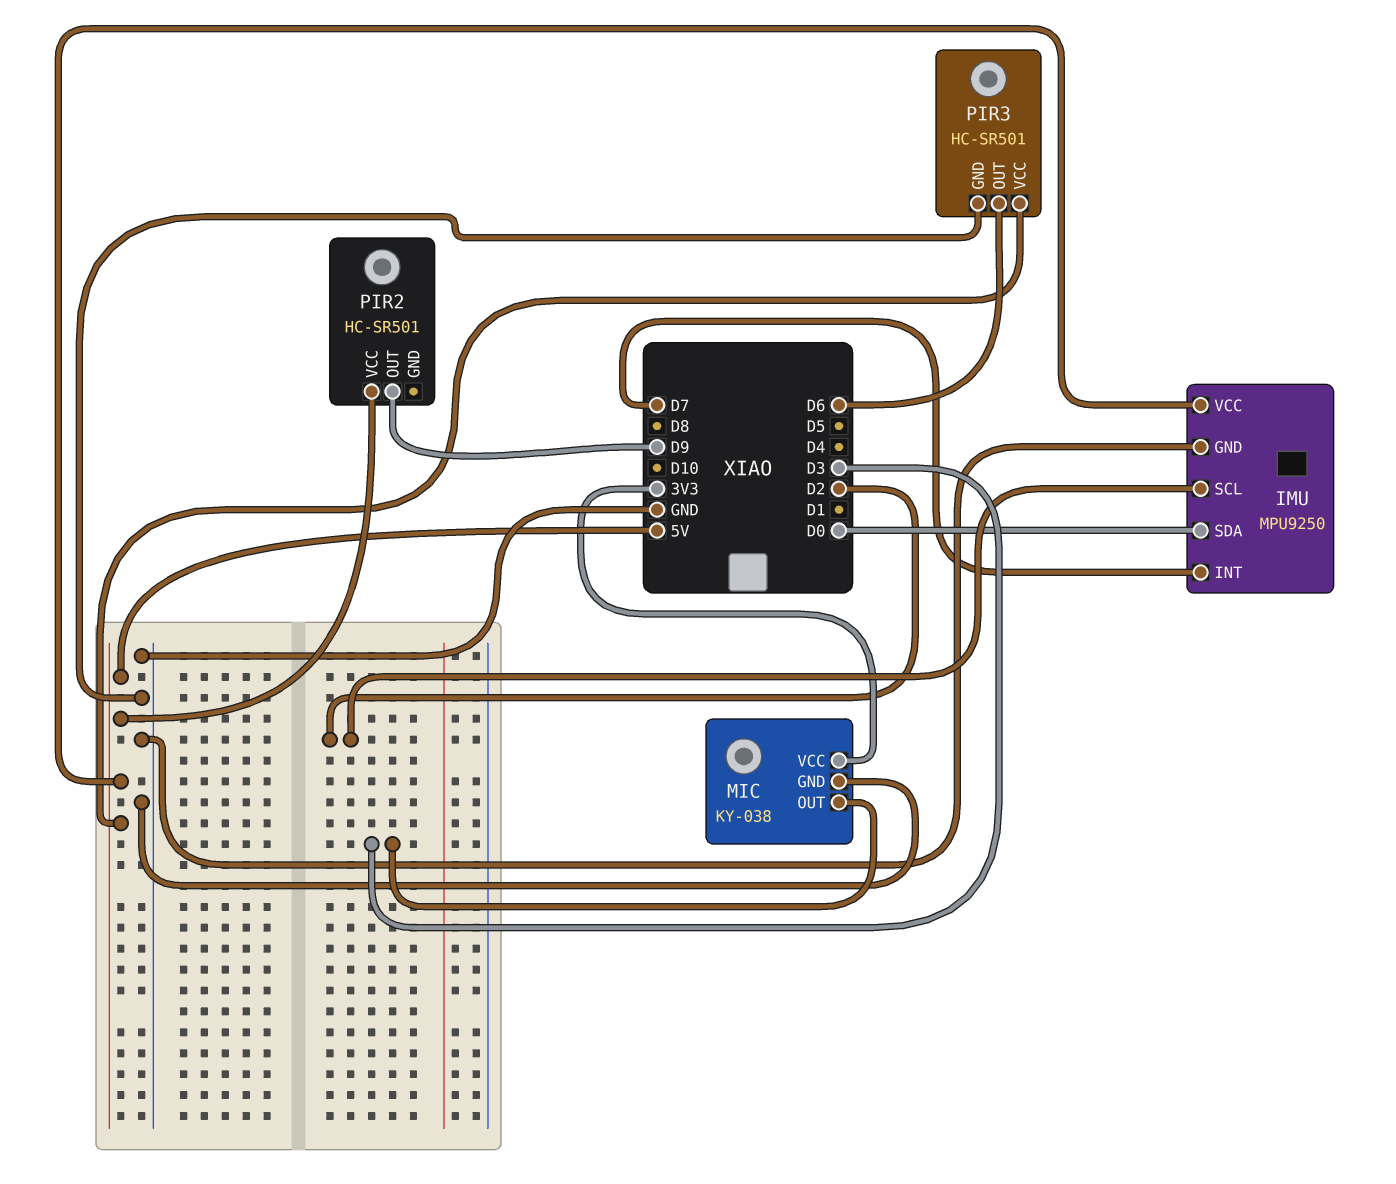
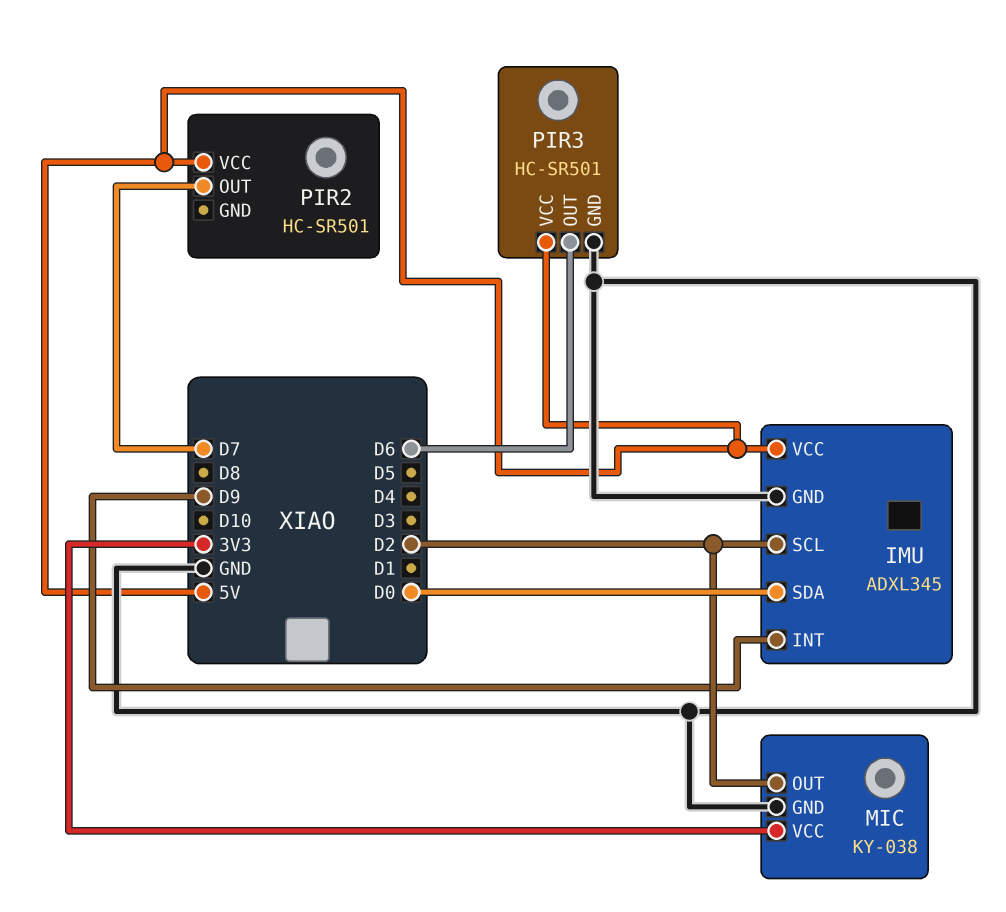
IMU: MPU9250 -> ADXL345
IMU pin INT: D7 -> D9
MIC pin OUT: D3 -> D2
PIR2 pin OUT: D9 -> D7

